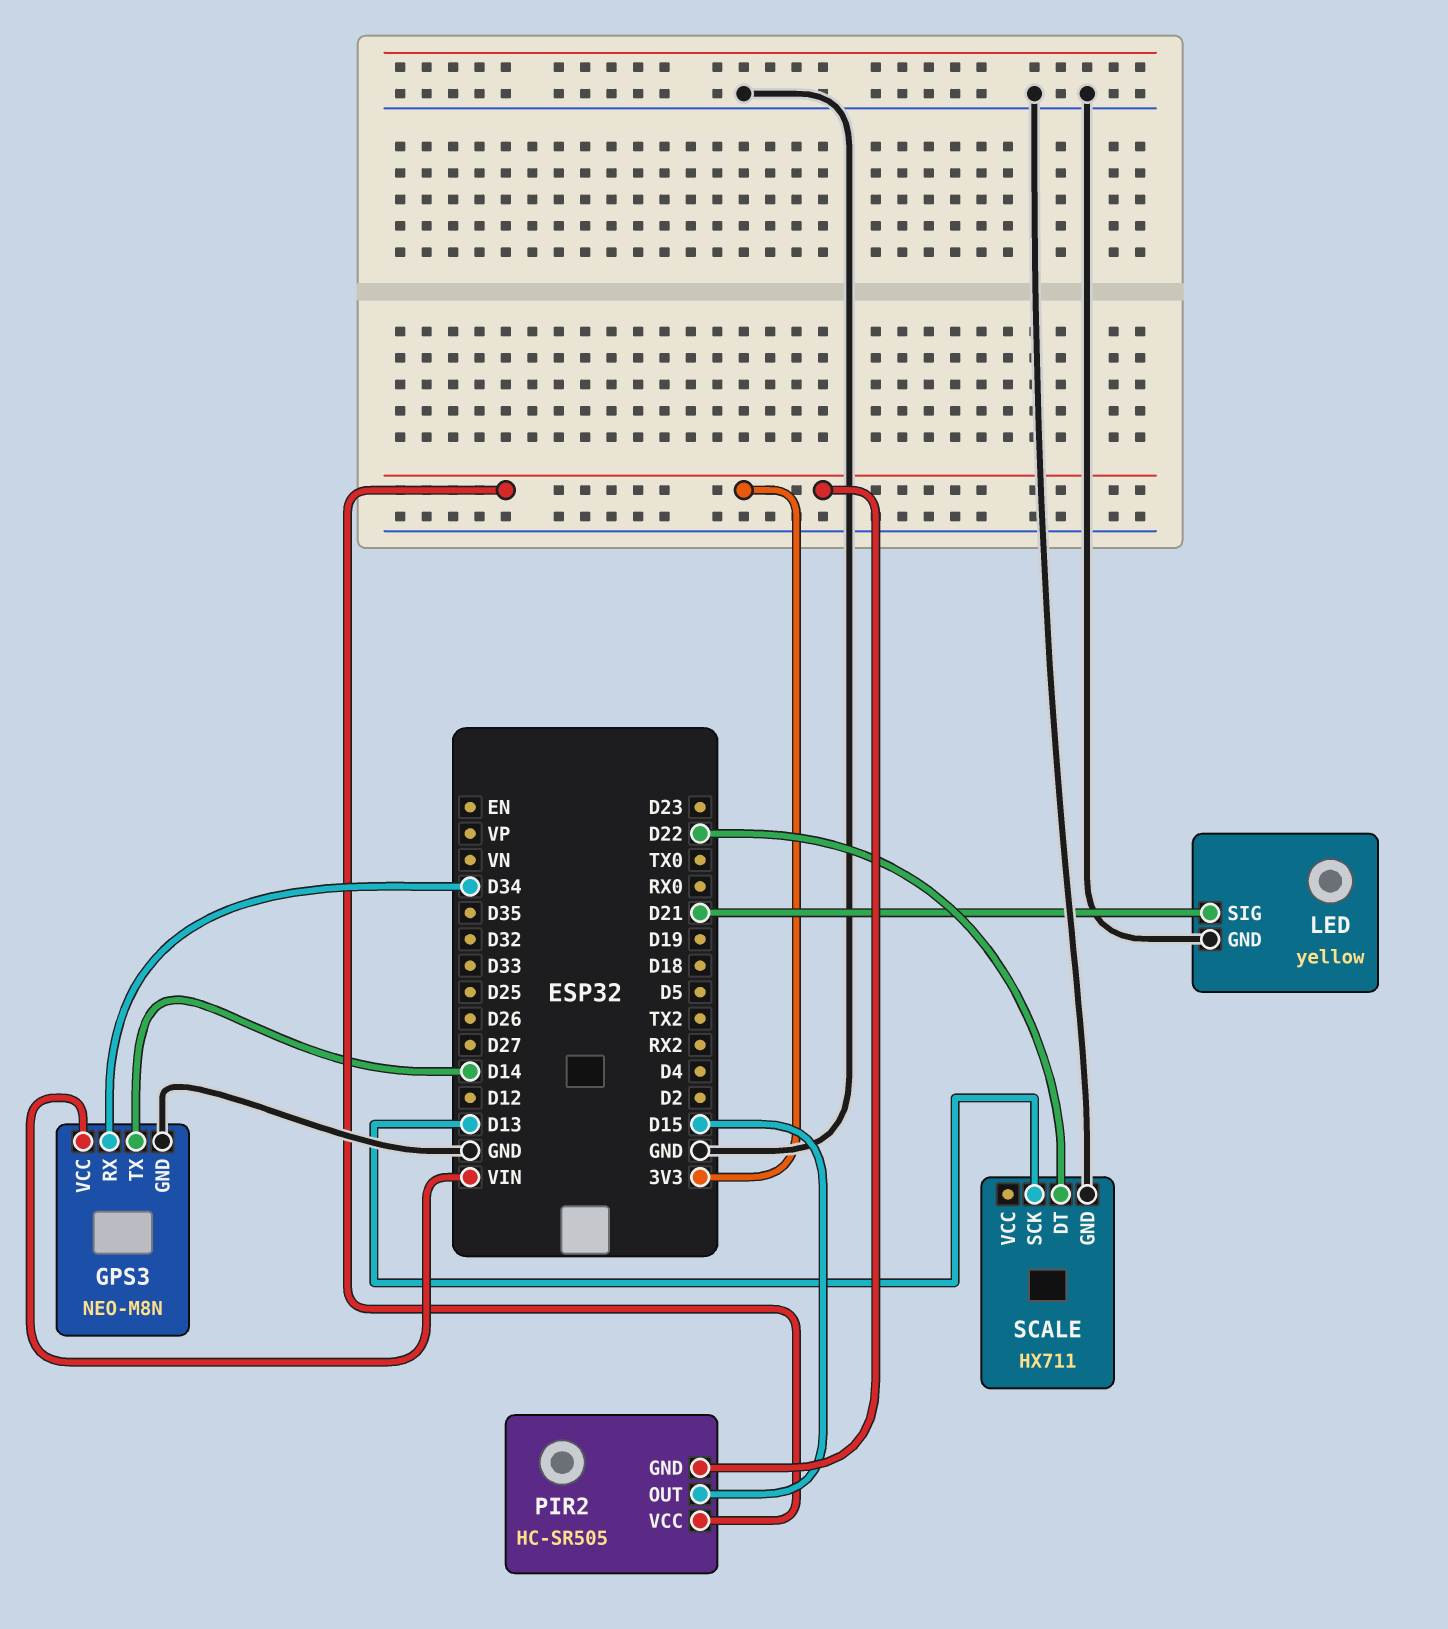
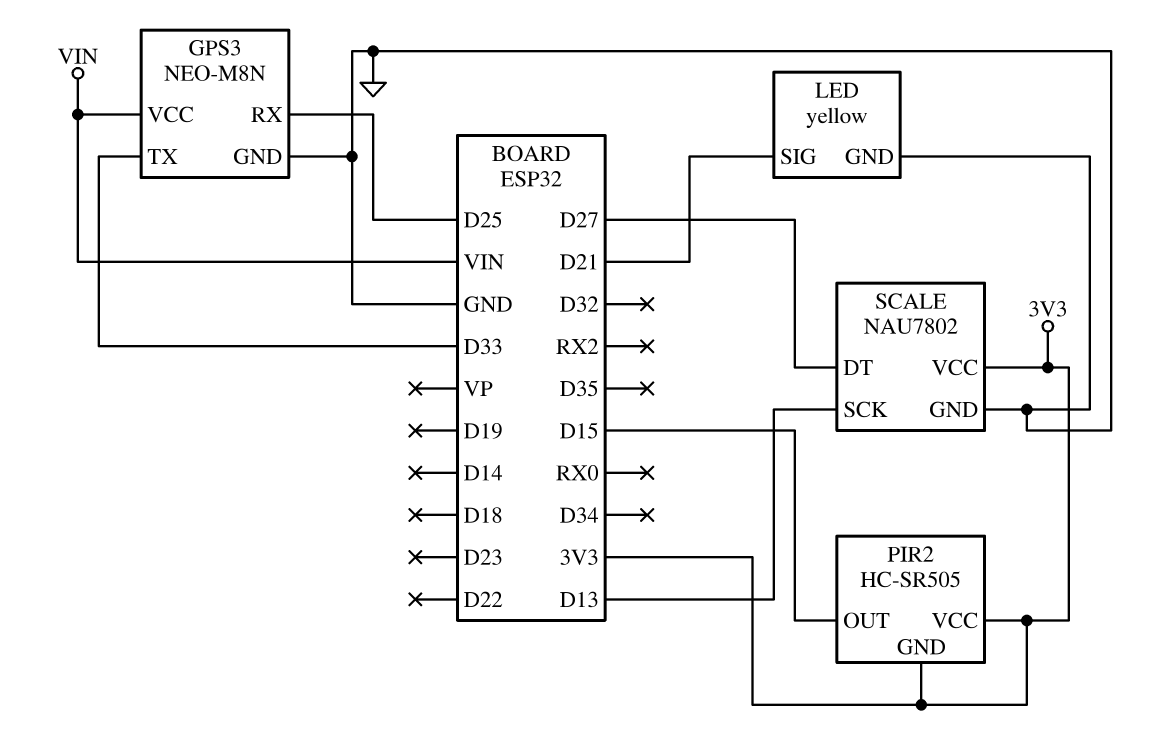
GPS3 pin RX: D34 -> D25
GPS3 pin TX: D14 -> D33
SCALE: HX711 -> NAU7802
SCALE pin DT: D22 -> D27
SCALE pin VCC: none -> 3V3

